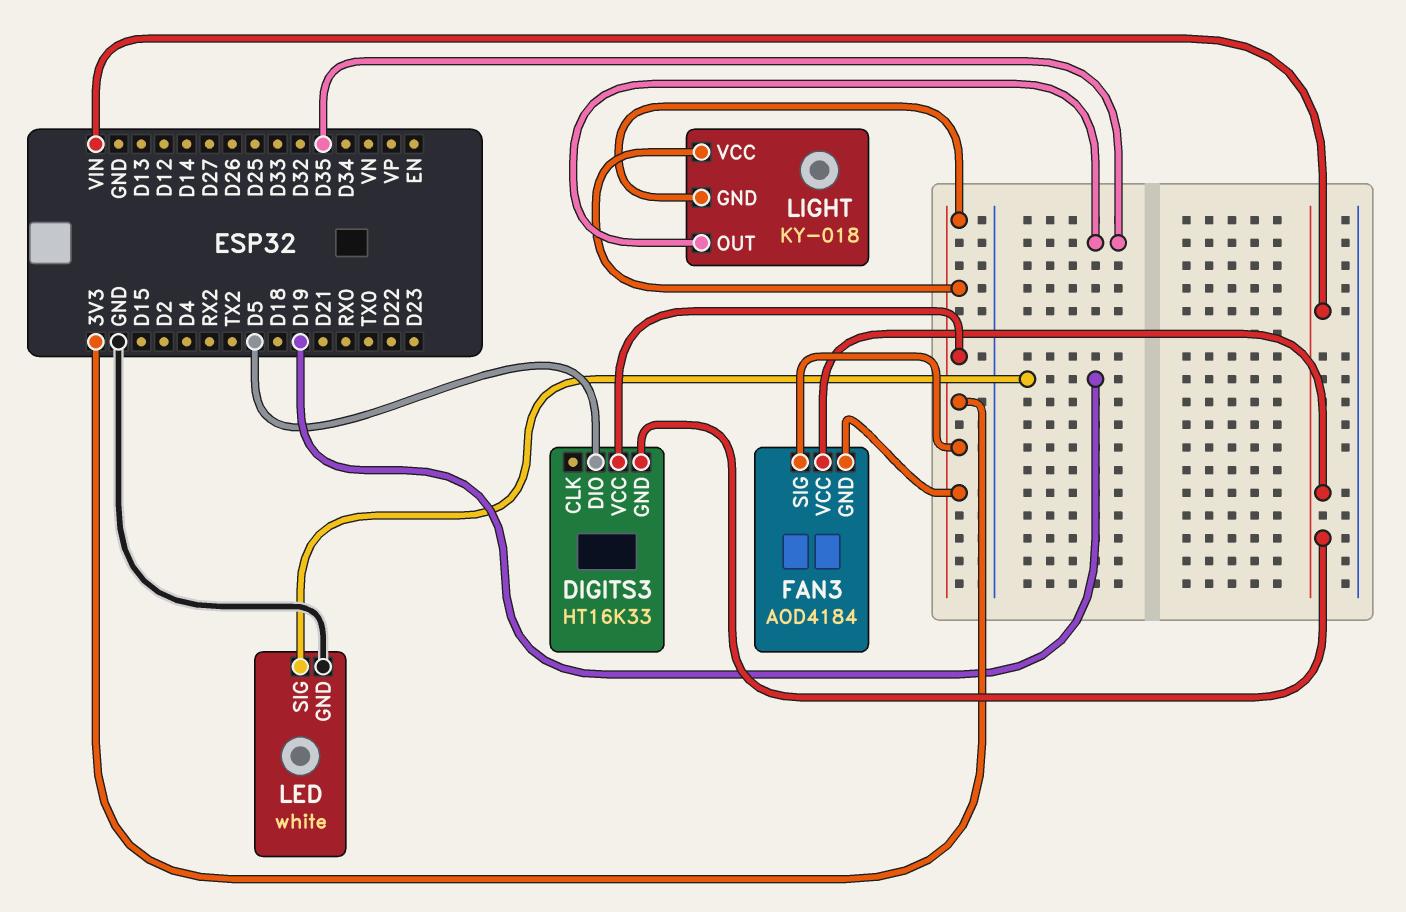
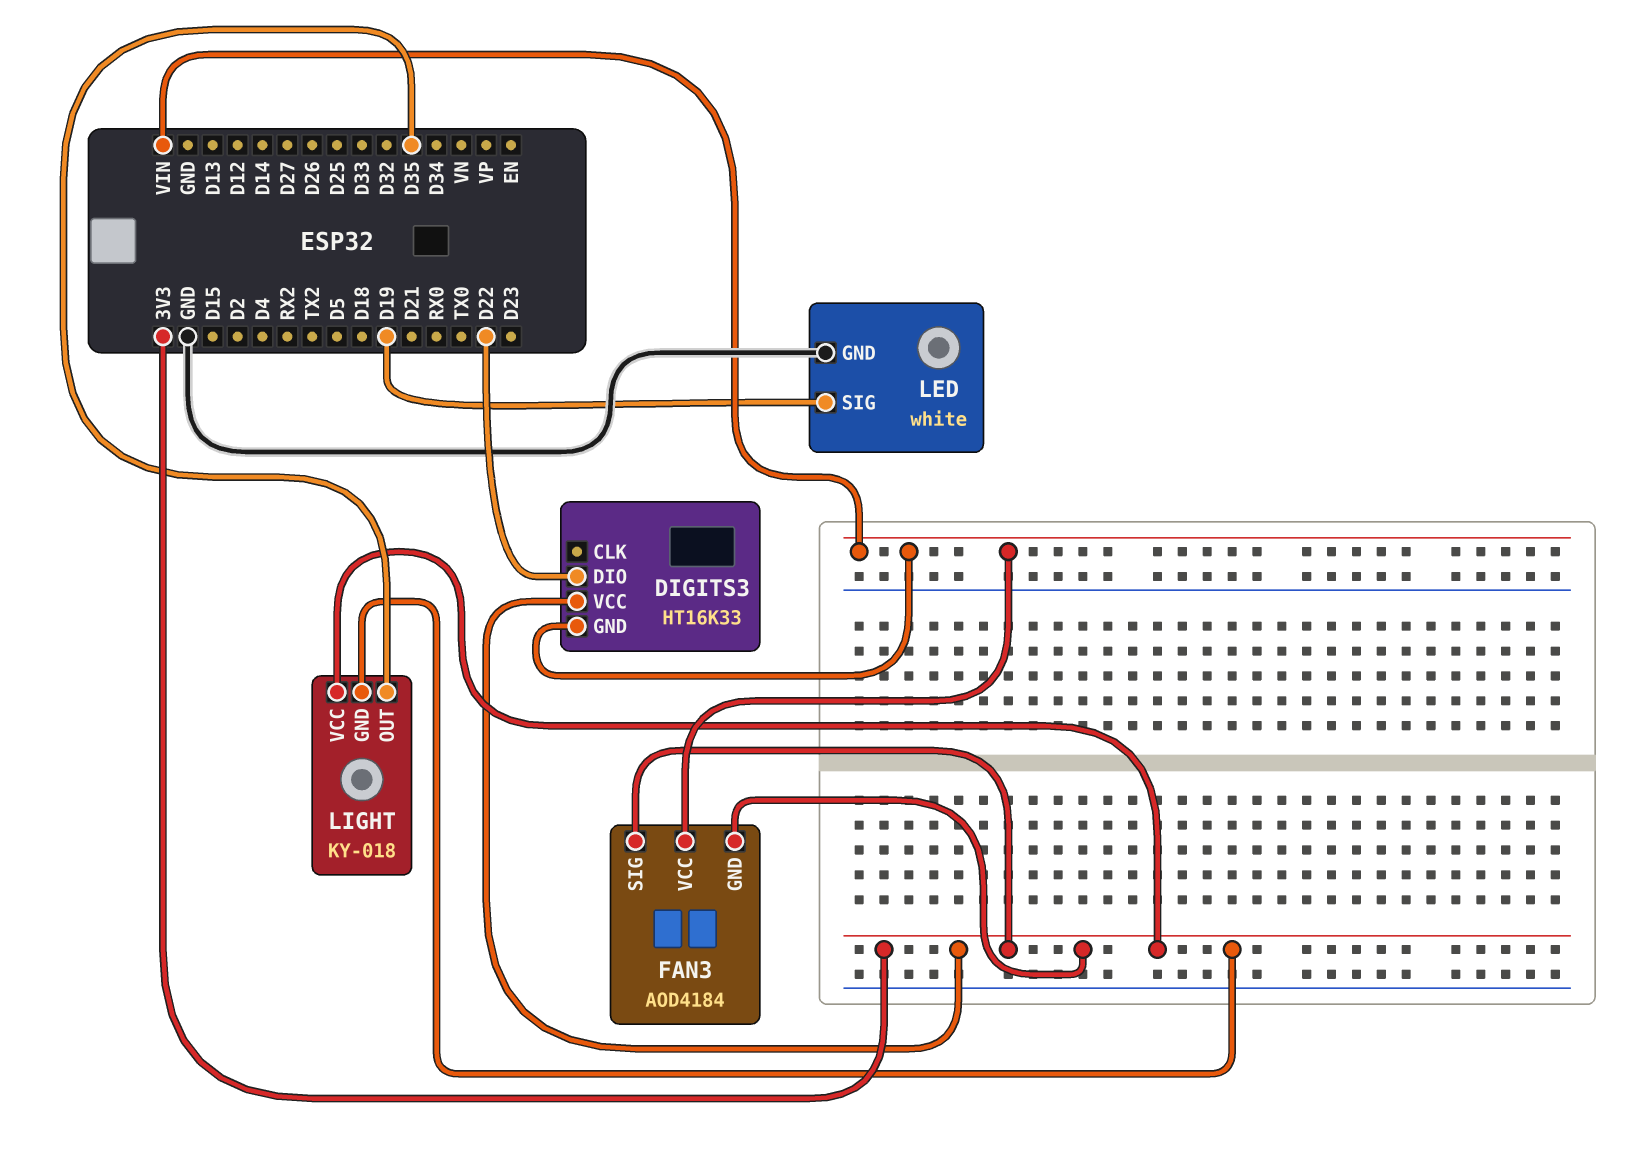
DIGITS3 pin DIO: D5 -> D22

